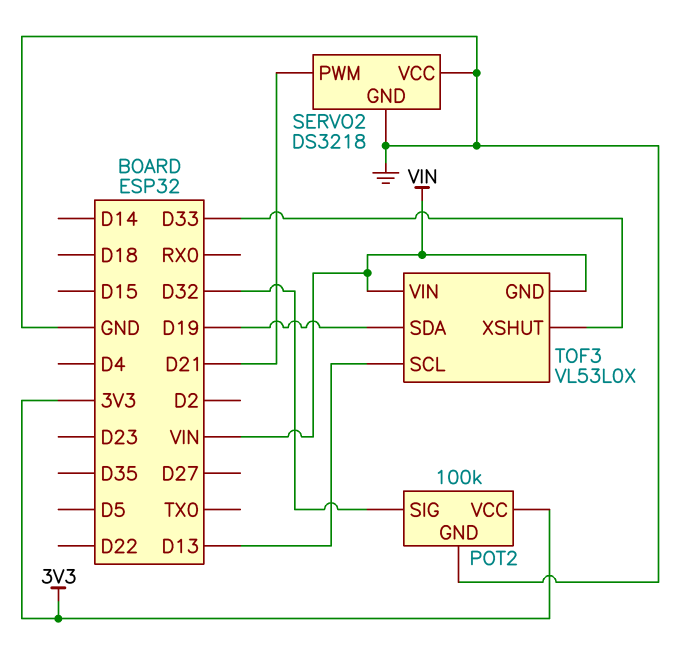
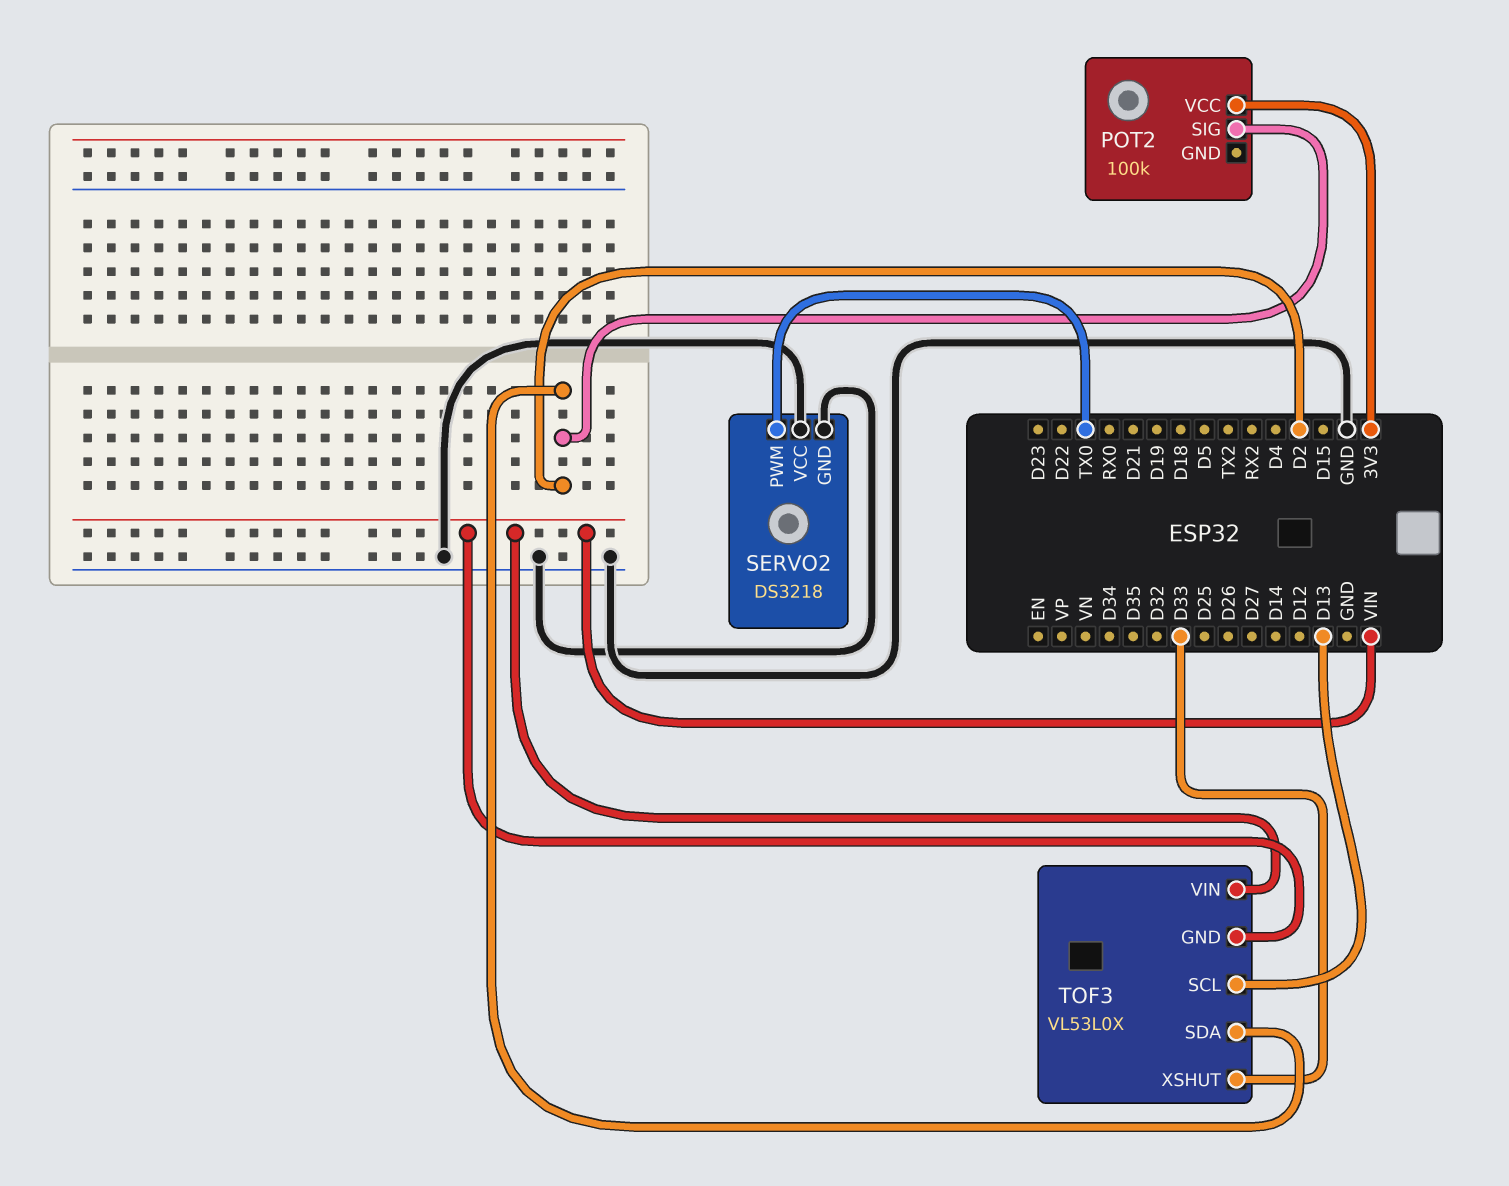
POT2 pin GND: GND -> none
POT2 pin SIG: D32 -> D2
SERVO2 pin PWM: D21 -> TX0
TOF3 pin SDA: D19 -> D2

